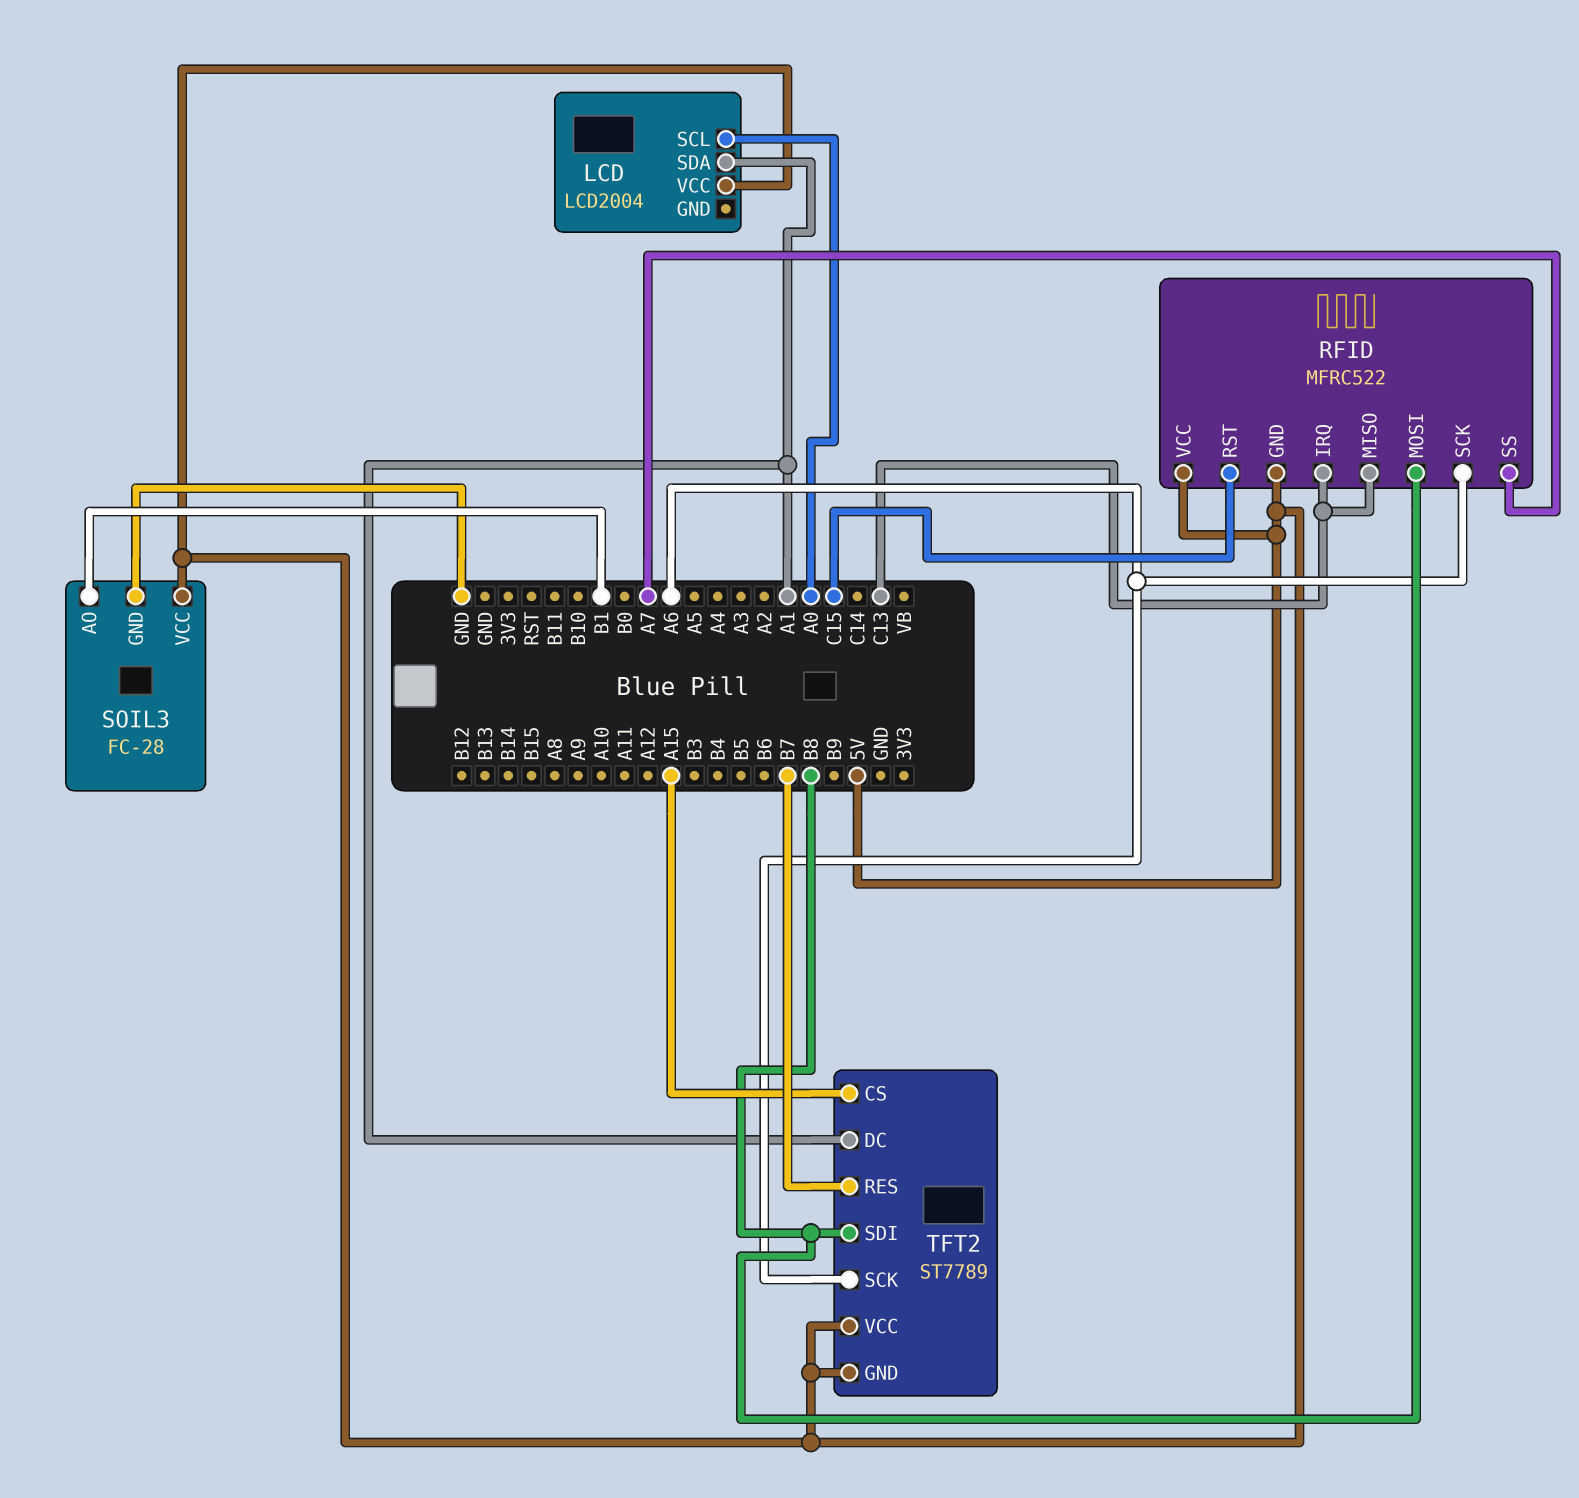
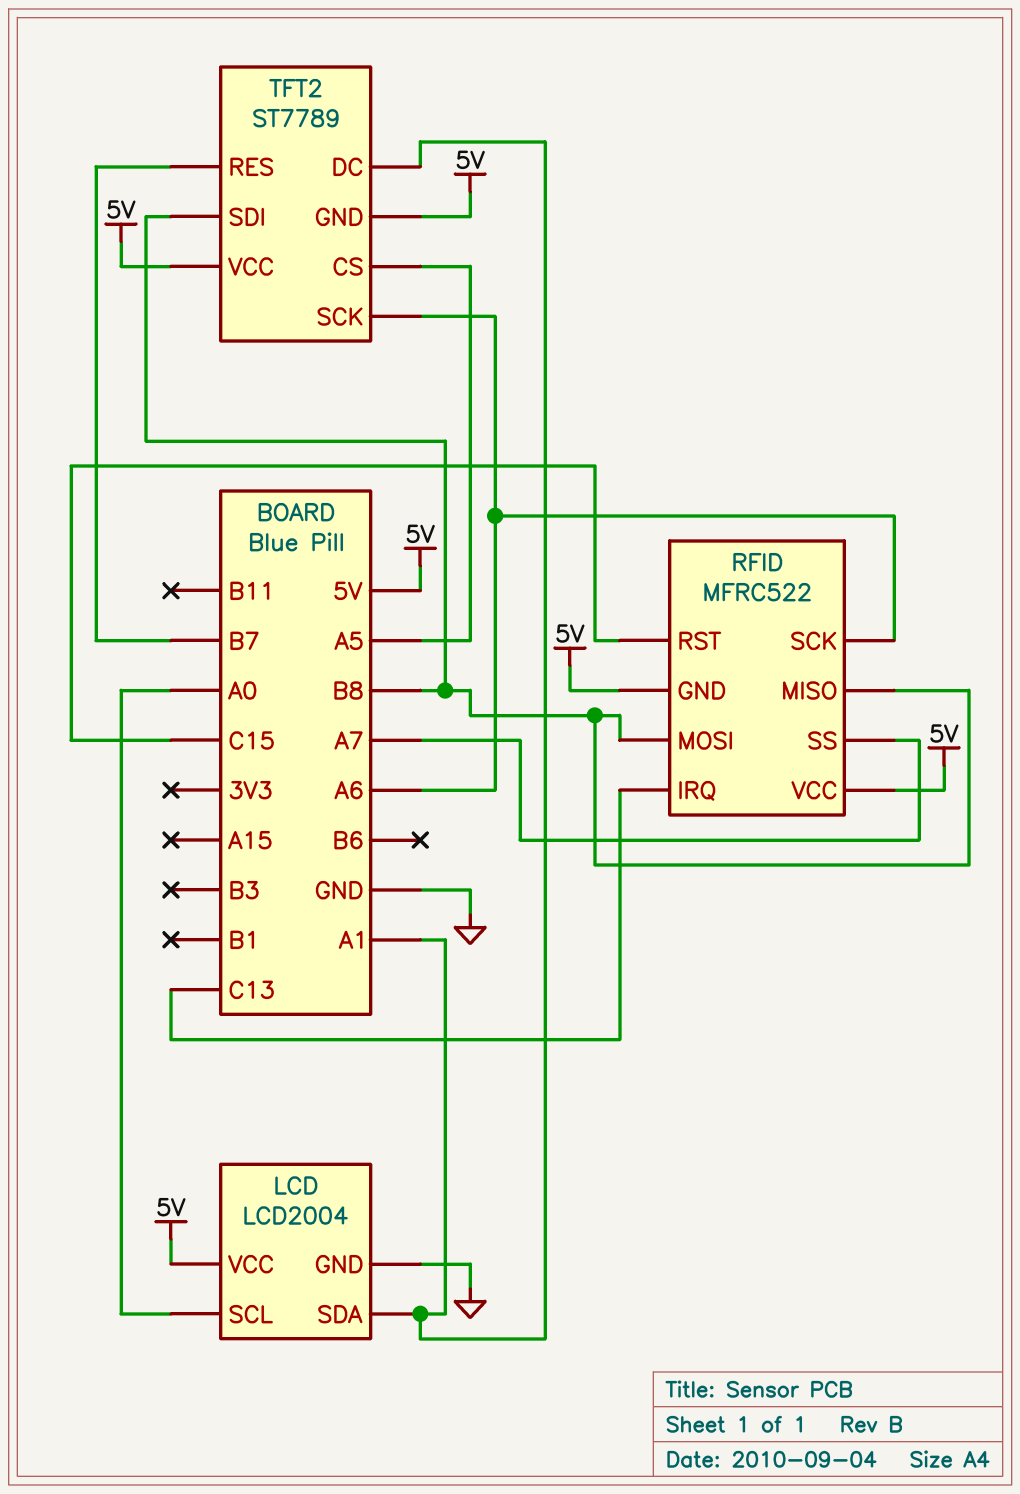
LCD pin GND: none -> GND
RFID pin MISO: C13 -> B8
SOIL3: FC-28 -> none
SOIL3 pin AO: B1 -> none
SOIL3 pin GND: GND -> none
SOIL3 pin VCC: 5V -> none
TFT2 pin CS: A15 -> A5

